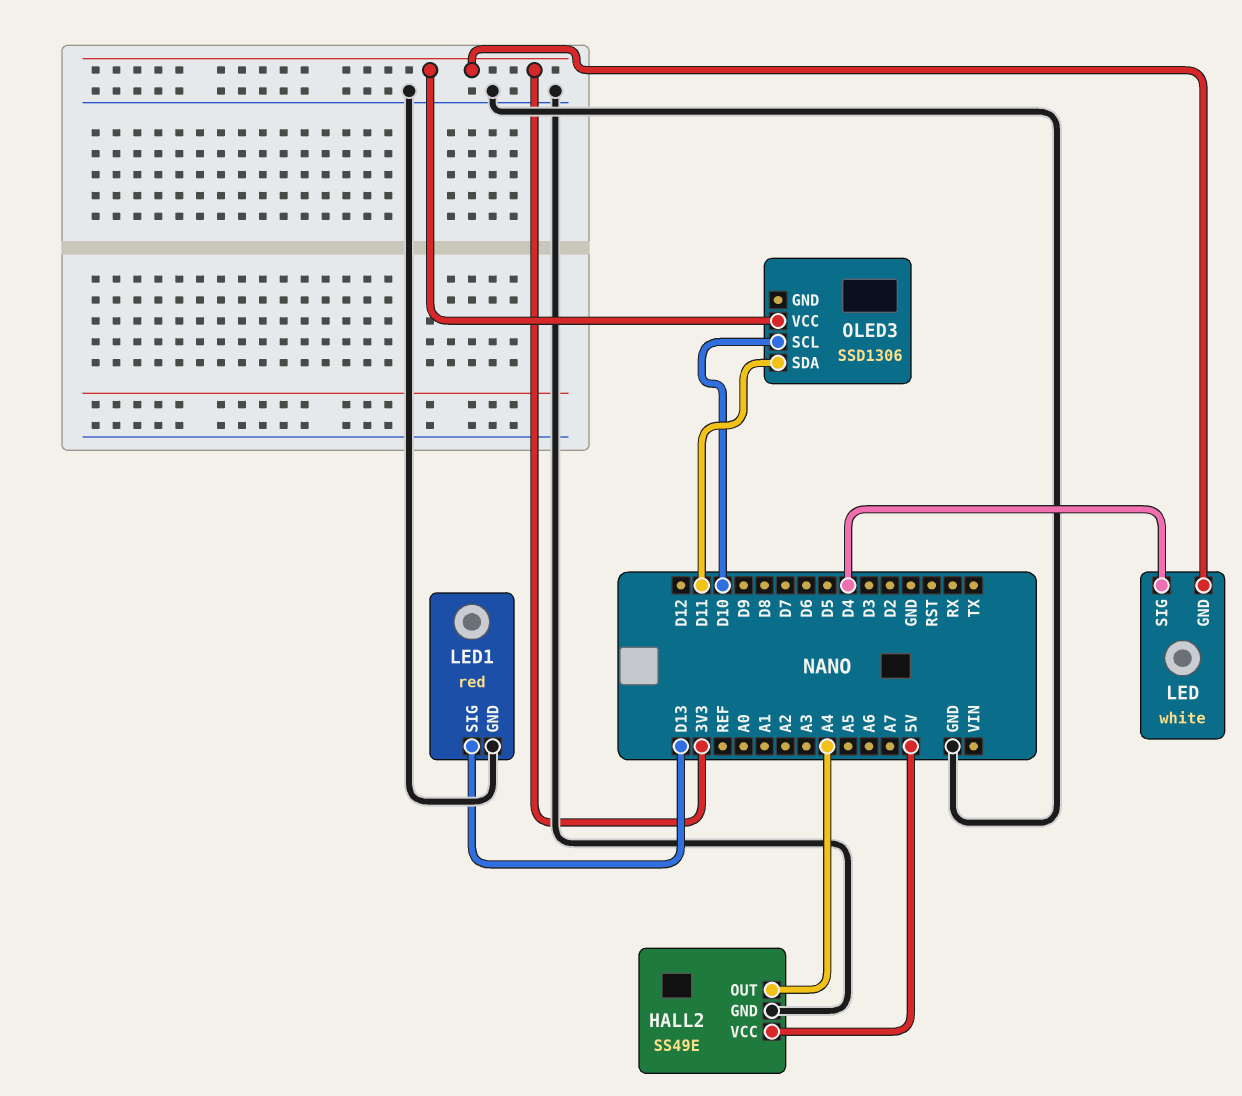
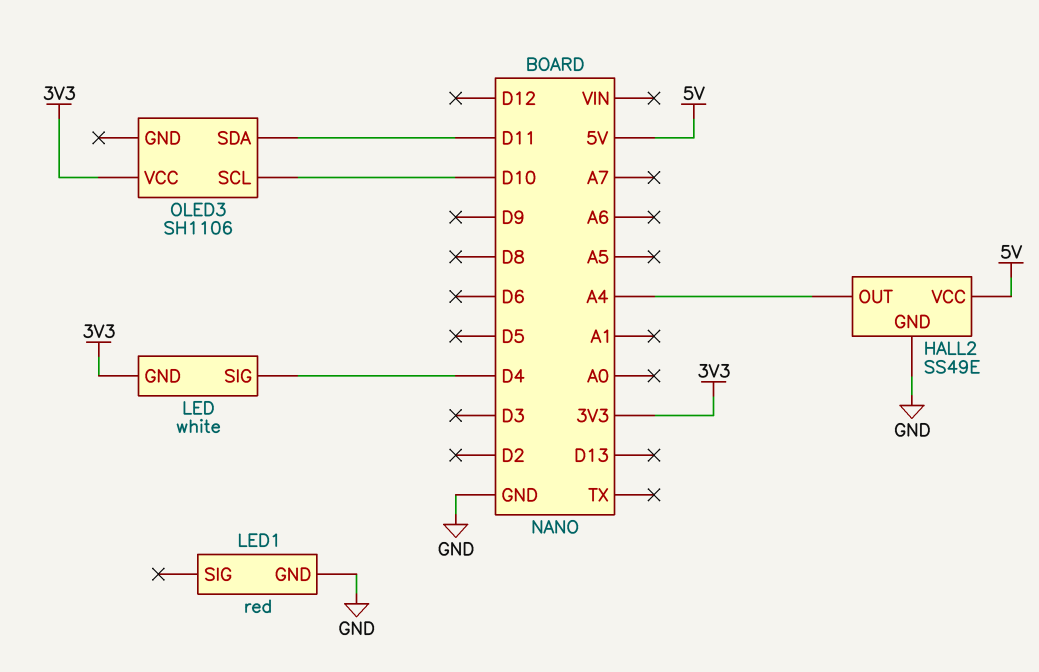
LED1 pin SIG: D13 -> none
OLED3: SSD1306 -> SH1106

